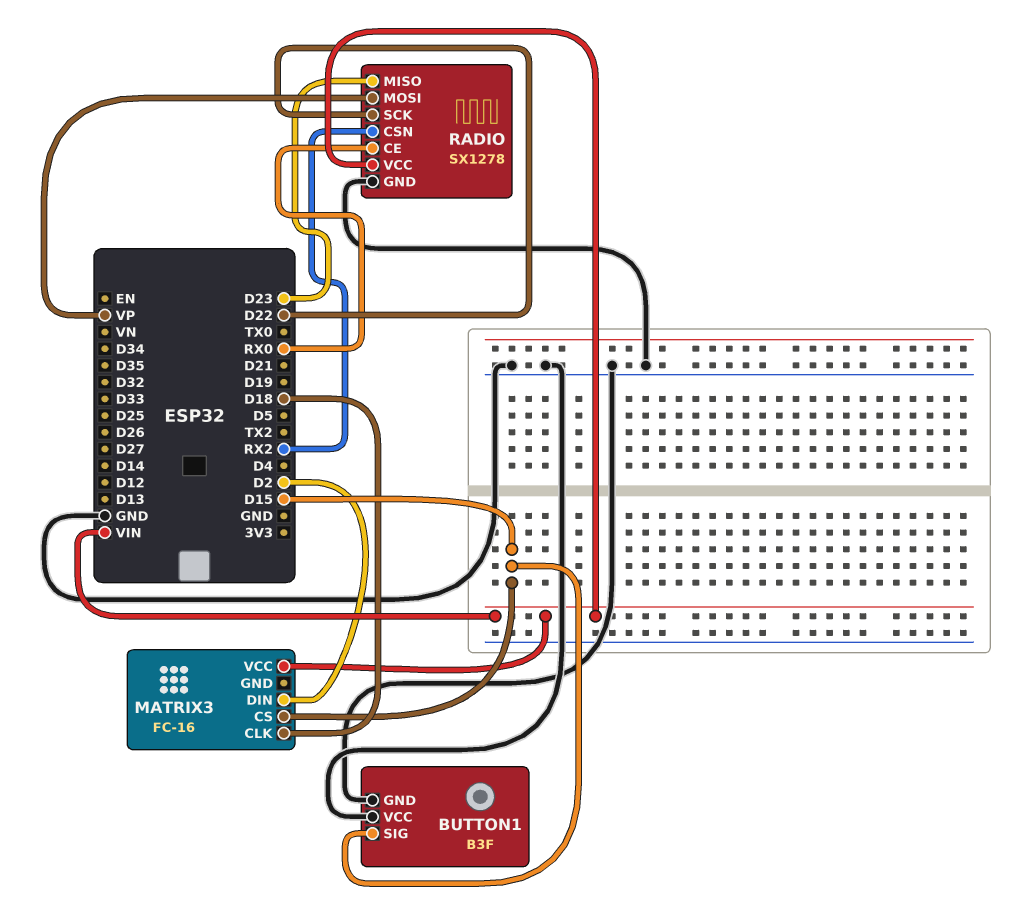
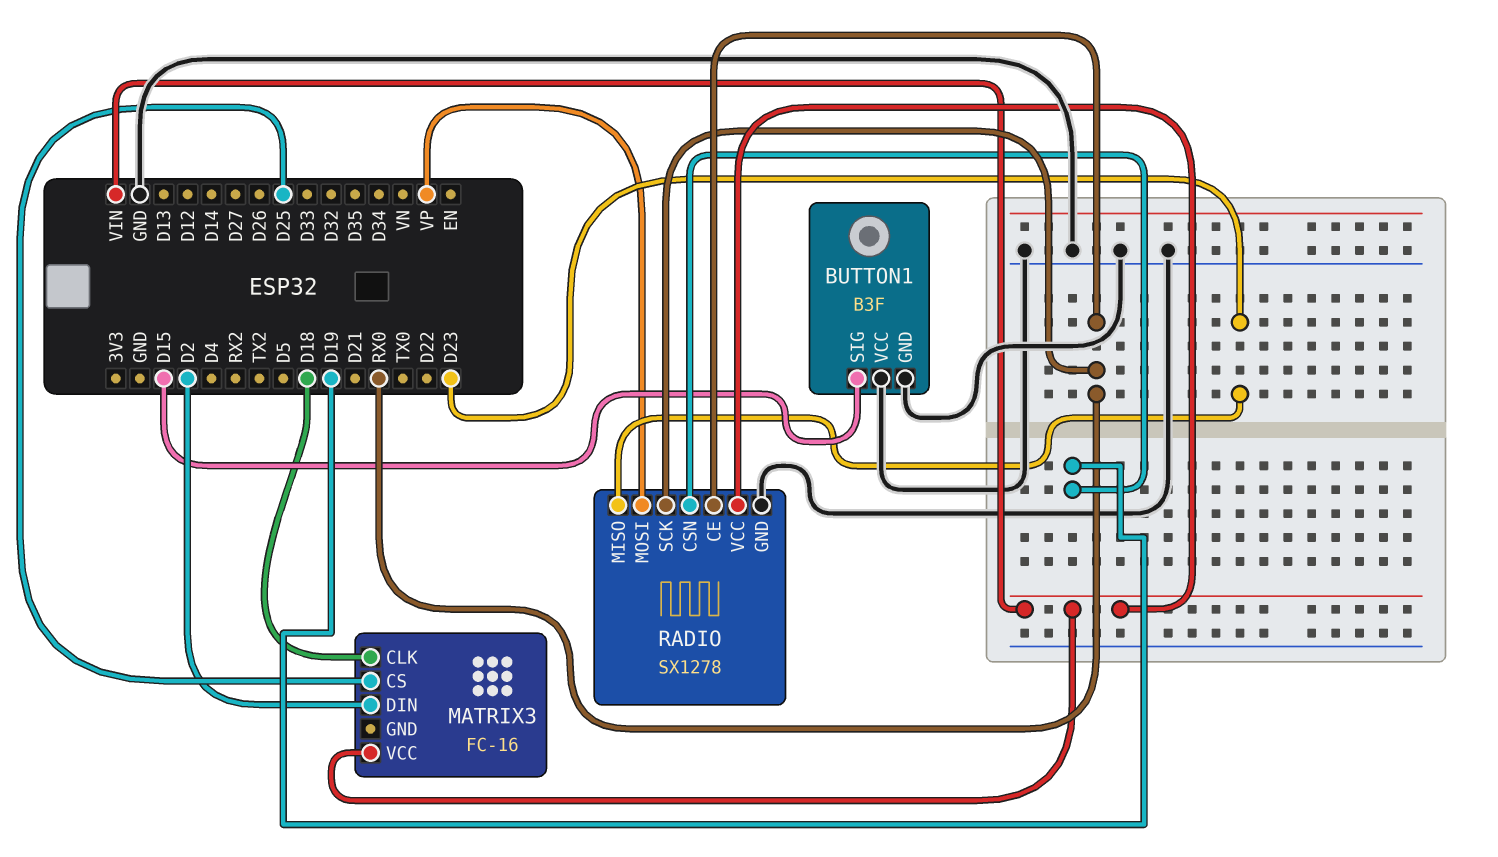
MATRIX3 pin CS: D15 -> D25
RADIO pin CSN: RX2 -> D19
RADIO pin SCK: D22 -> RX0

